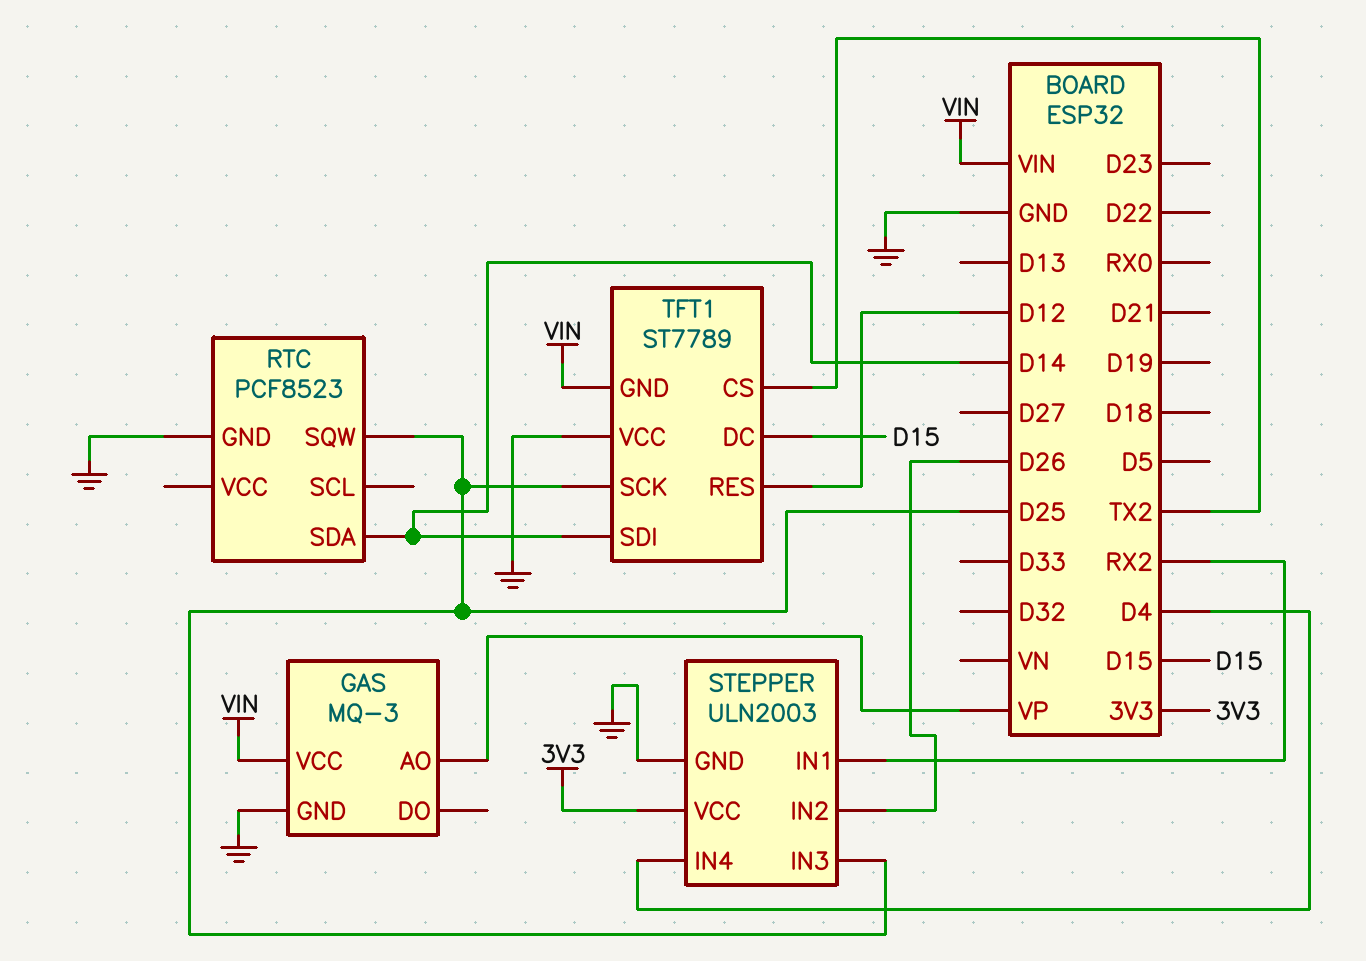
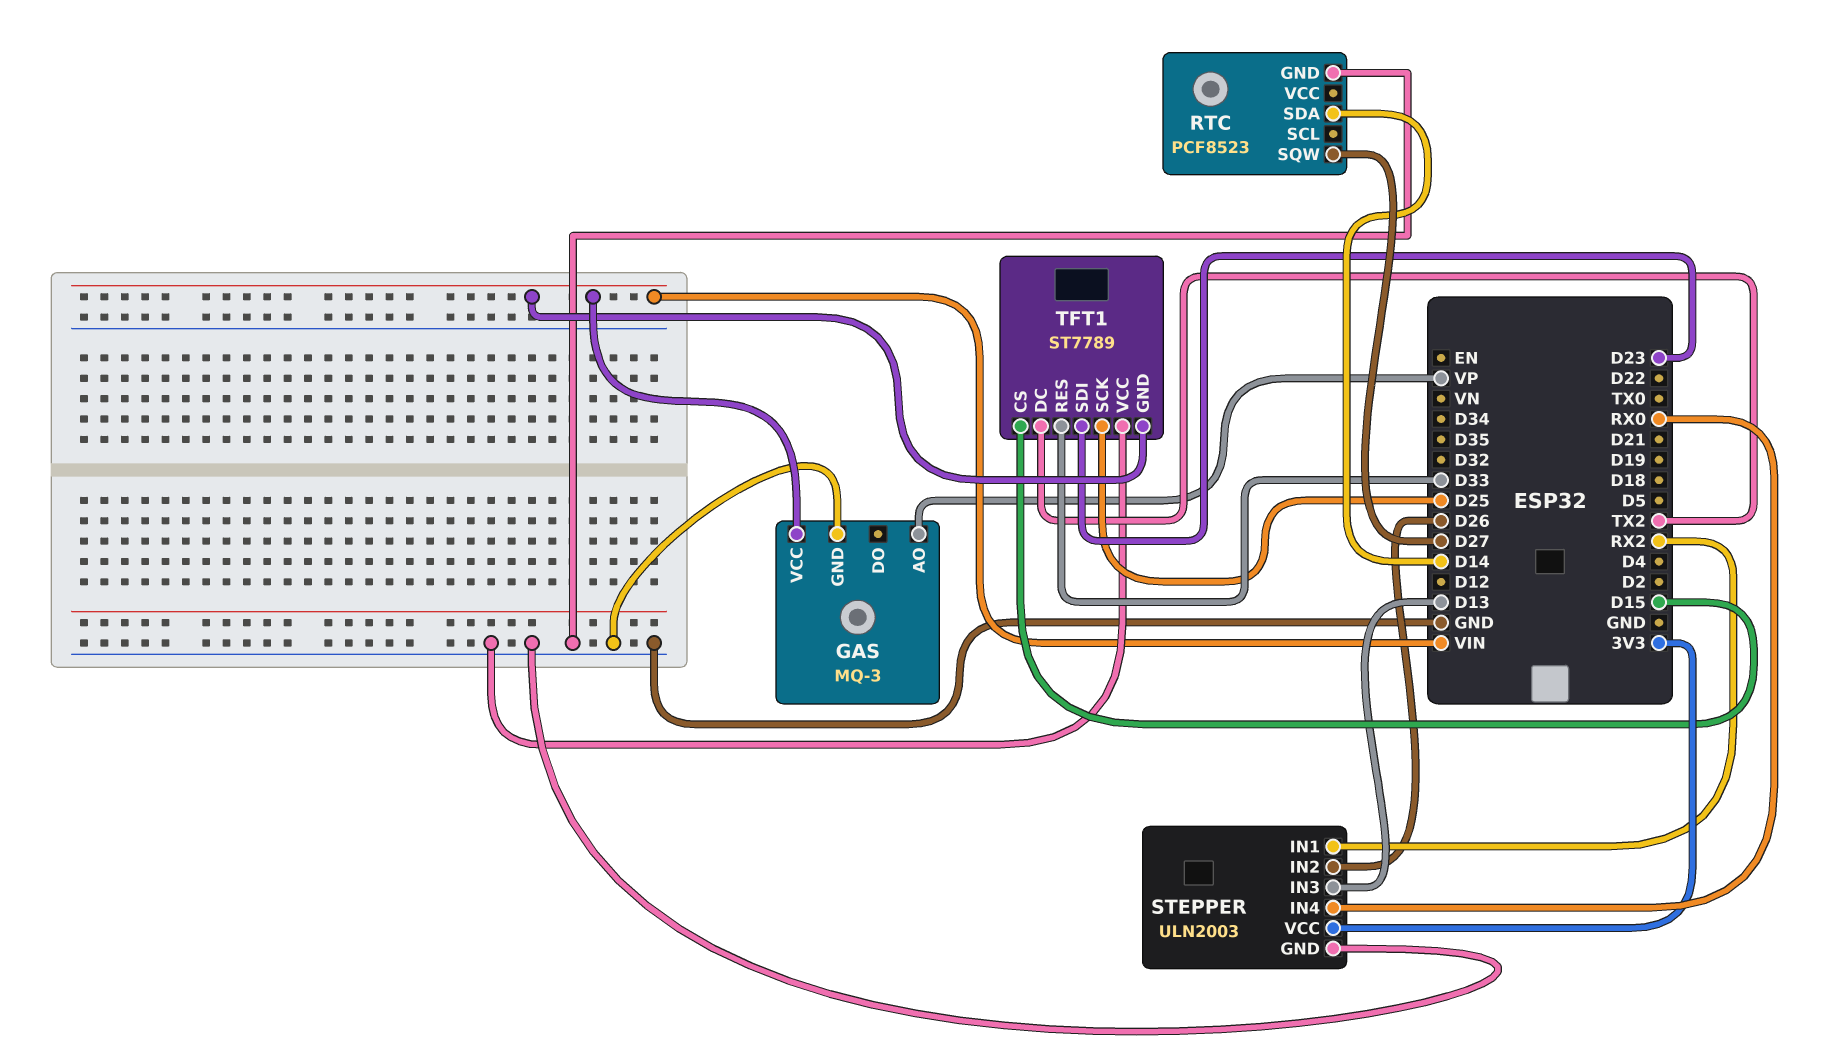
RTC pin SQW: D25 -> D27
STEPPER pin IN3: D25 -> D13
STEPPER pin IN4: D4 -> RX0
TFT1 pin CS: TX2 -> D15
TFT1 pin DC: D15 -> TX2
TFT1 pin RES: D12 -> D33
TFT1 pin SDI: D14 -> D23

